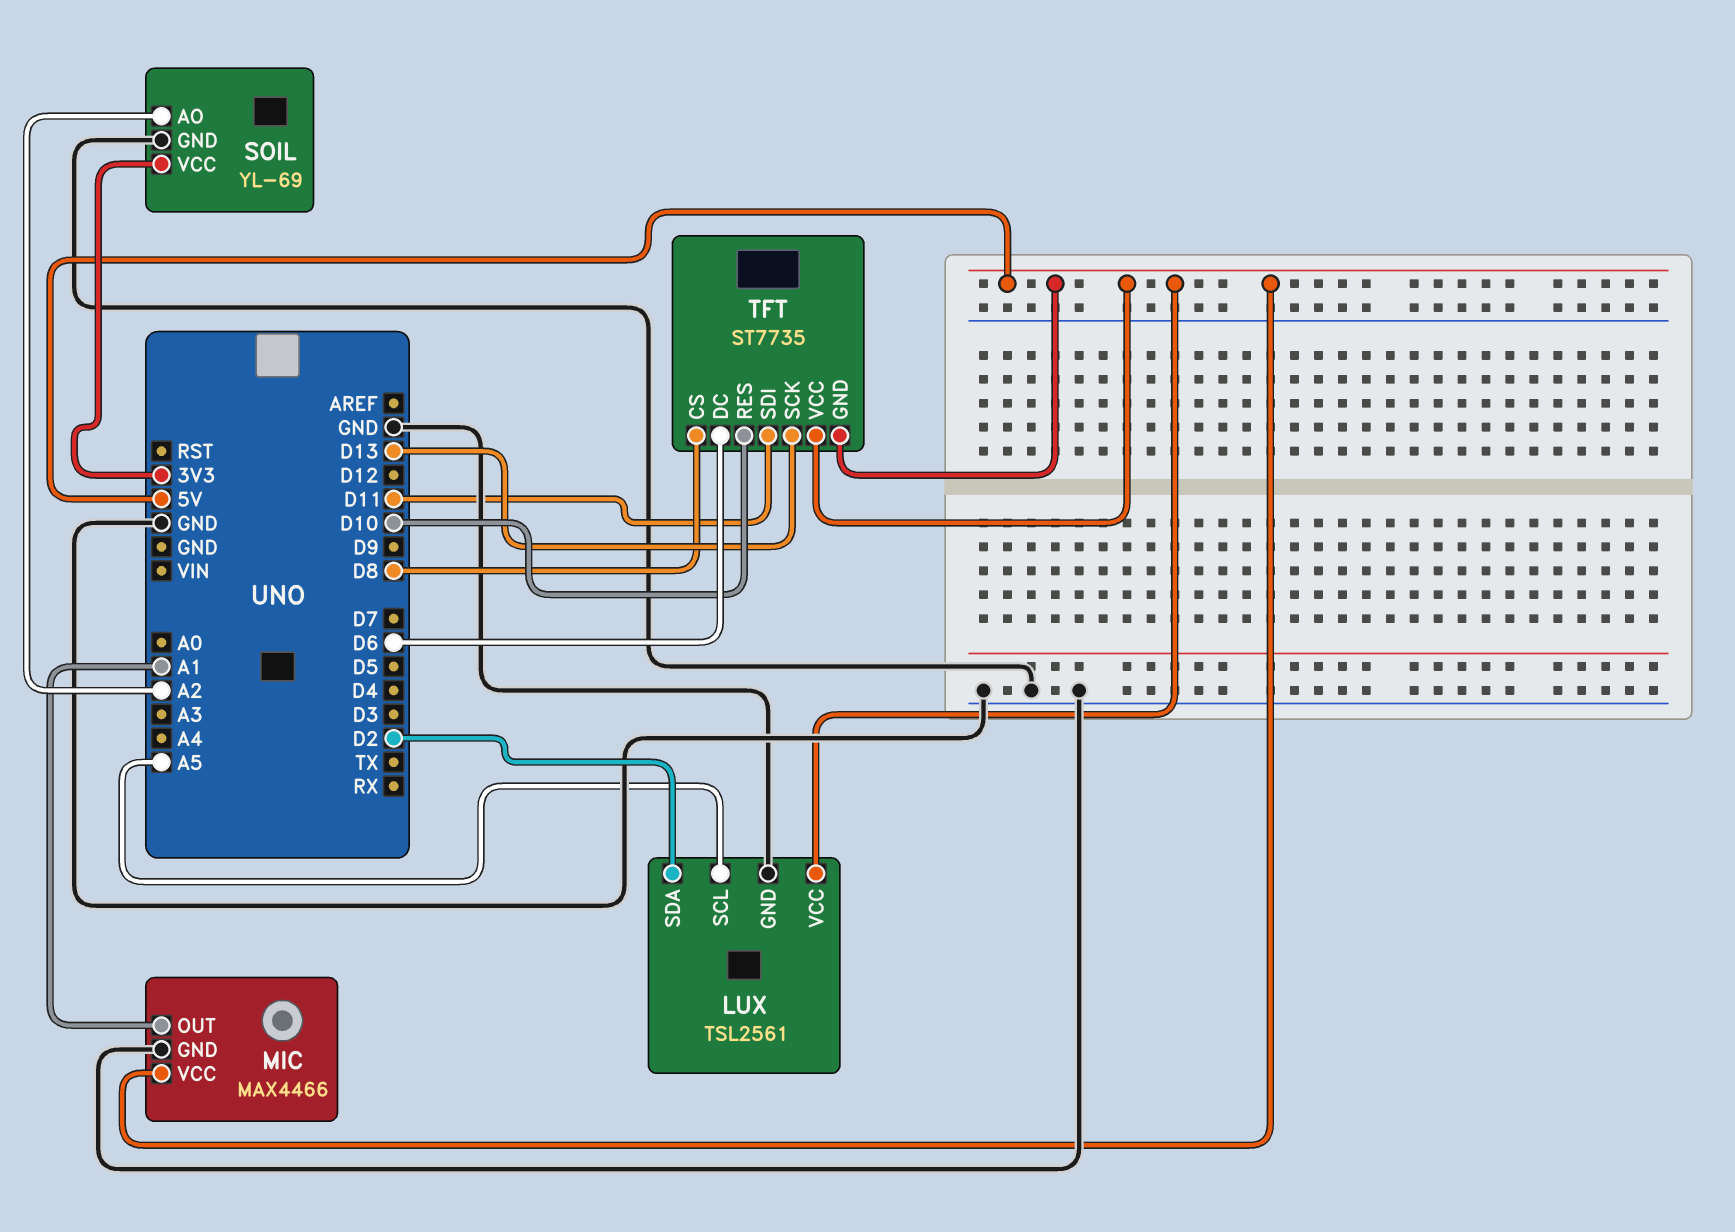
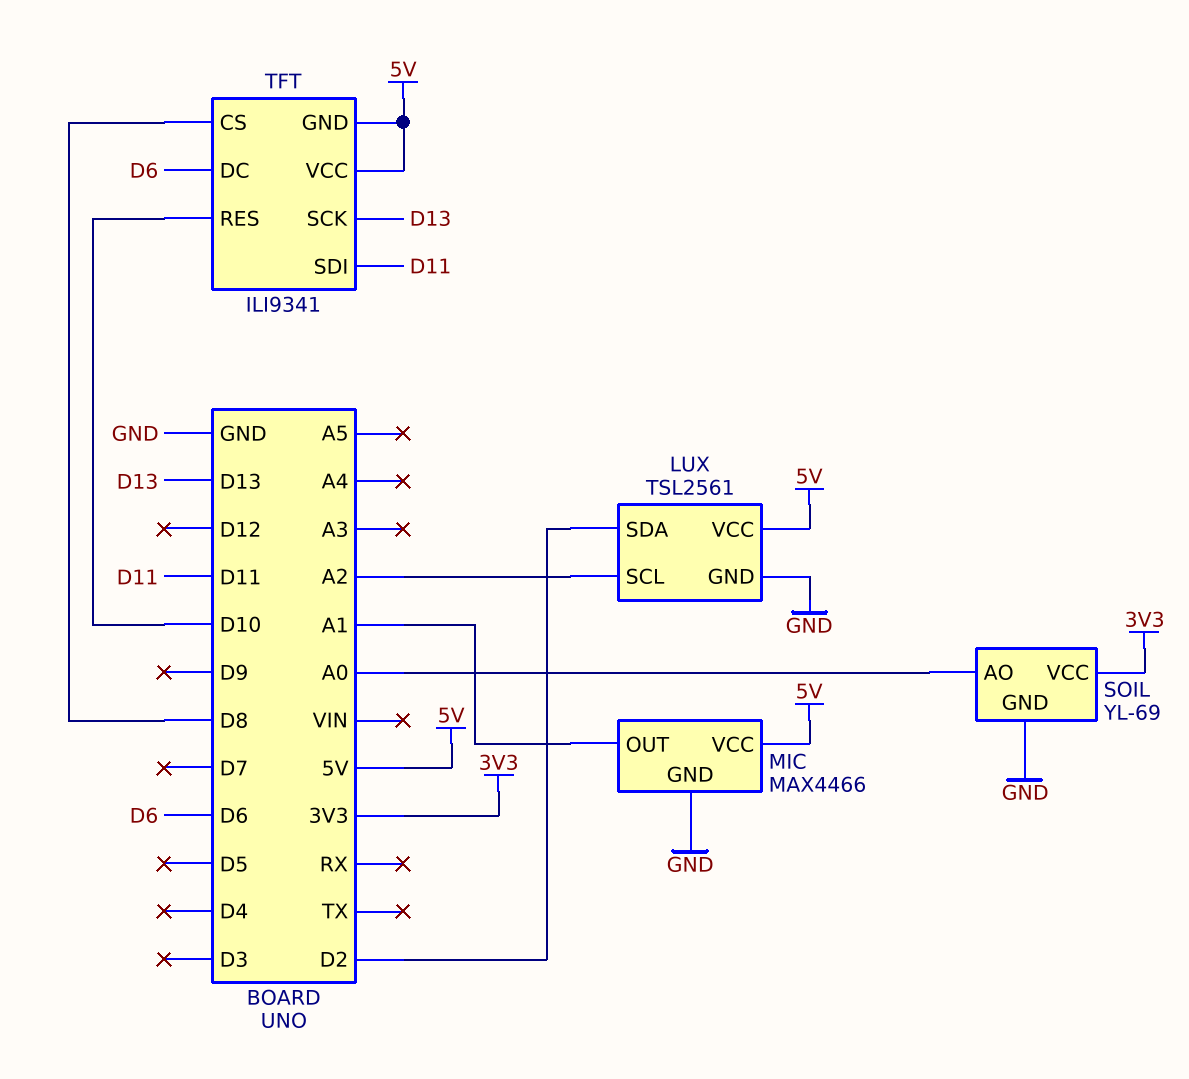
LUX pin SCL: A5 -> A2
SOIL pin AO: A2 -> A0
TFT: ST7735 -> ILI9341

